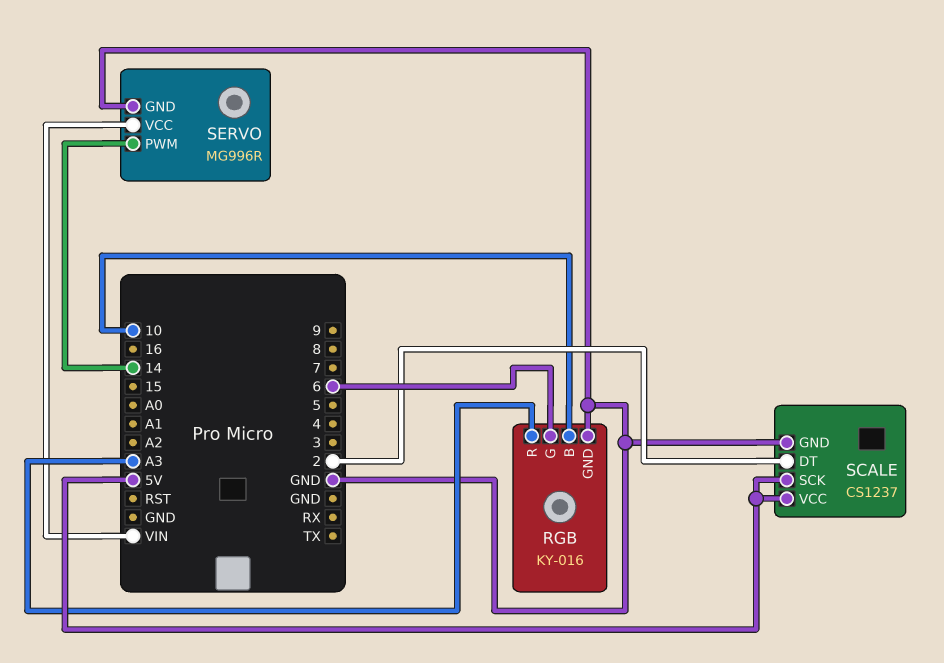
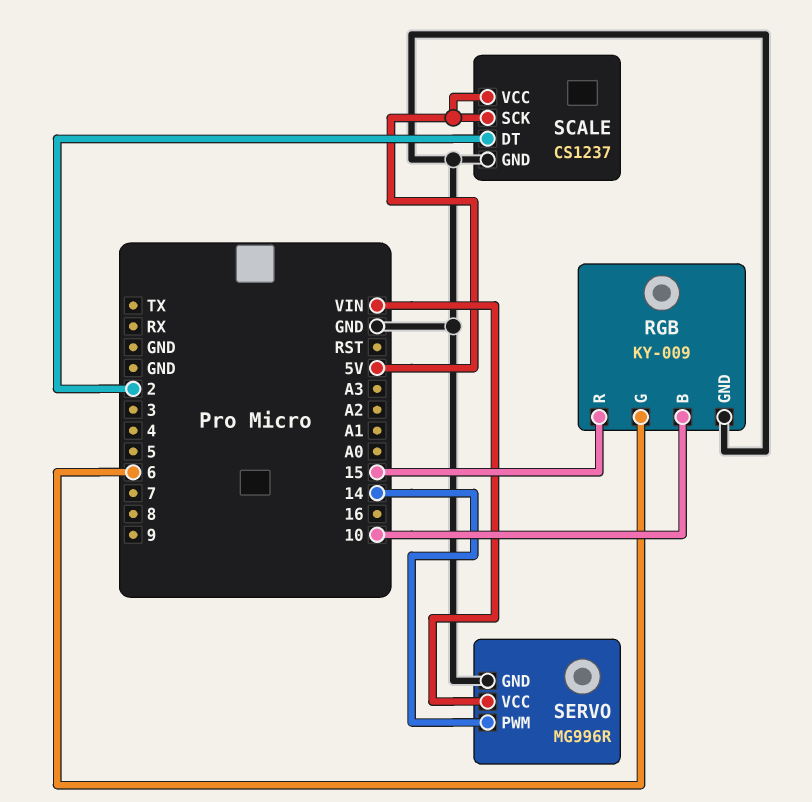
RGB: KY-016 -> KY-009
RGB pin R: A3 -> 15

